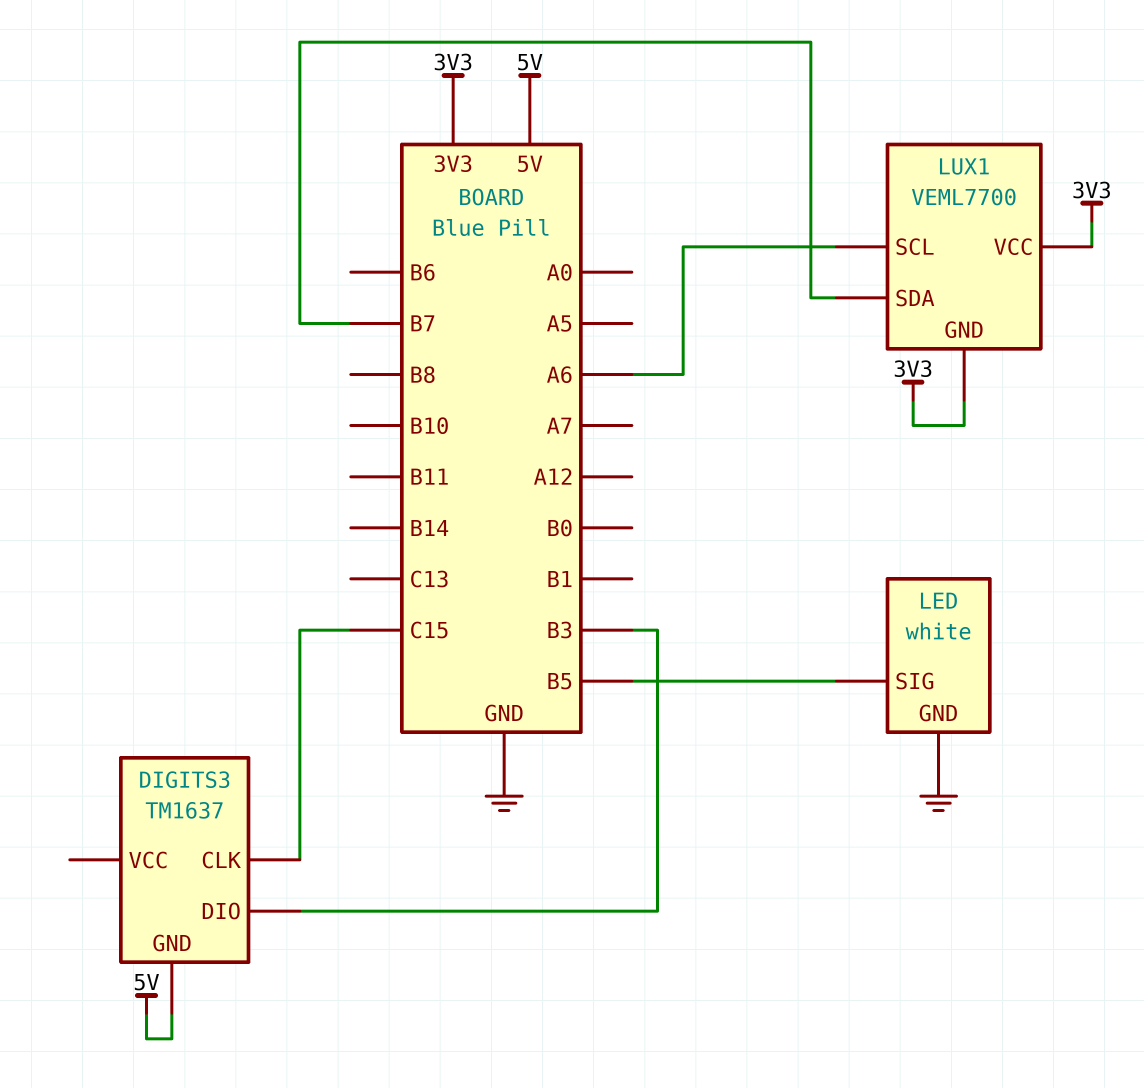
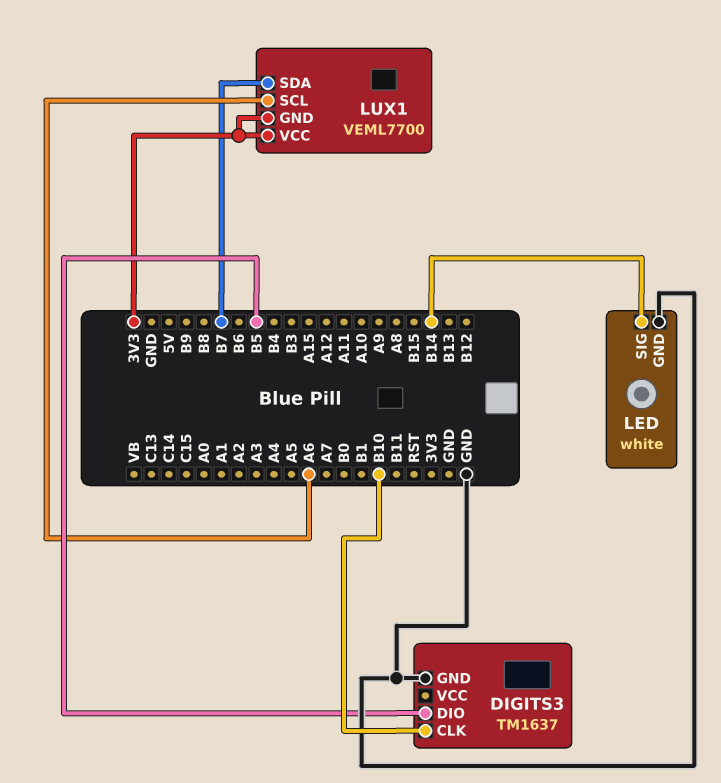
DIGITS3 pin CLK: C15 -> B10
DIGITS3 pin DIO: B3 -> B5
DIGITS3 pin GND: 5V -> GND
LED pin SIG: B5 -> B14

